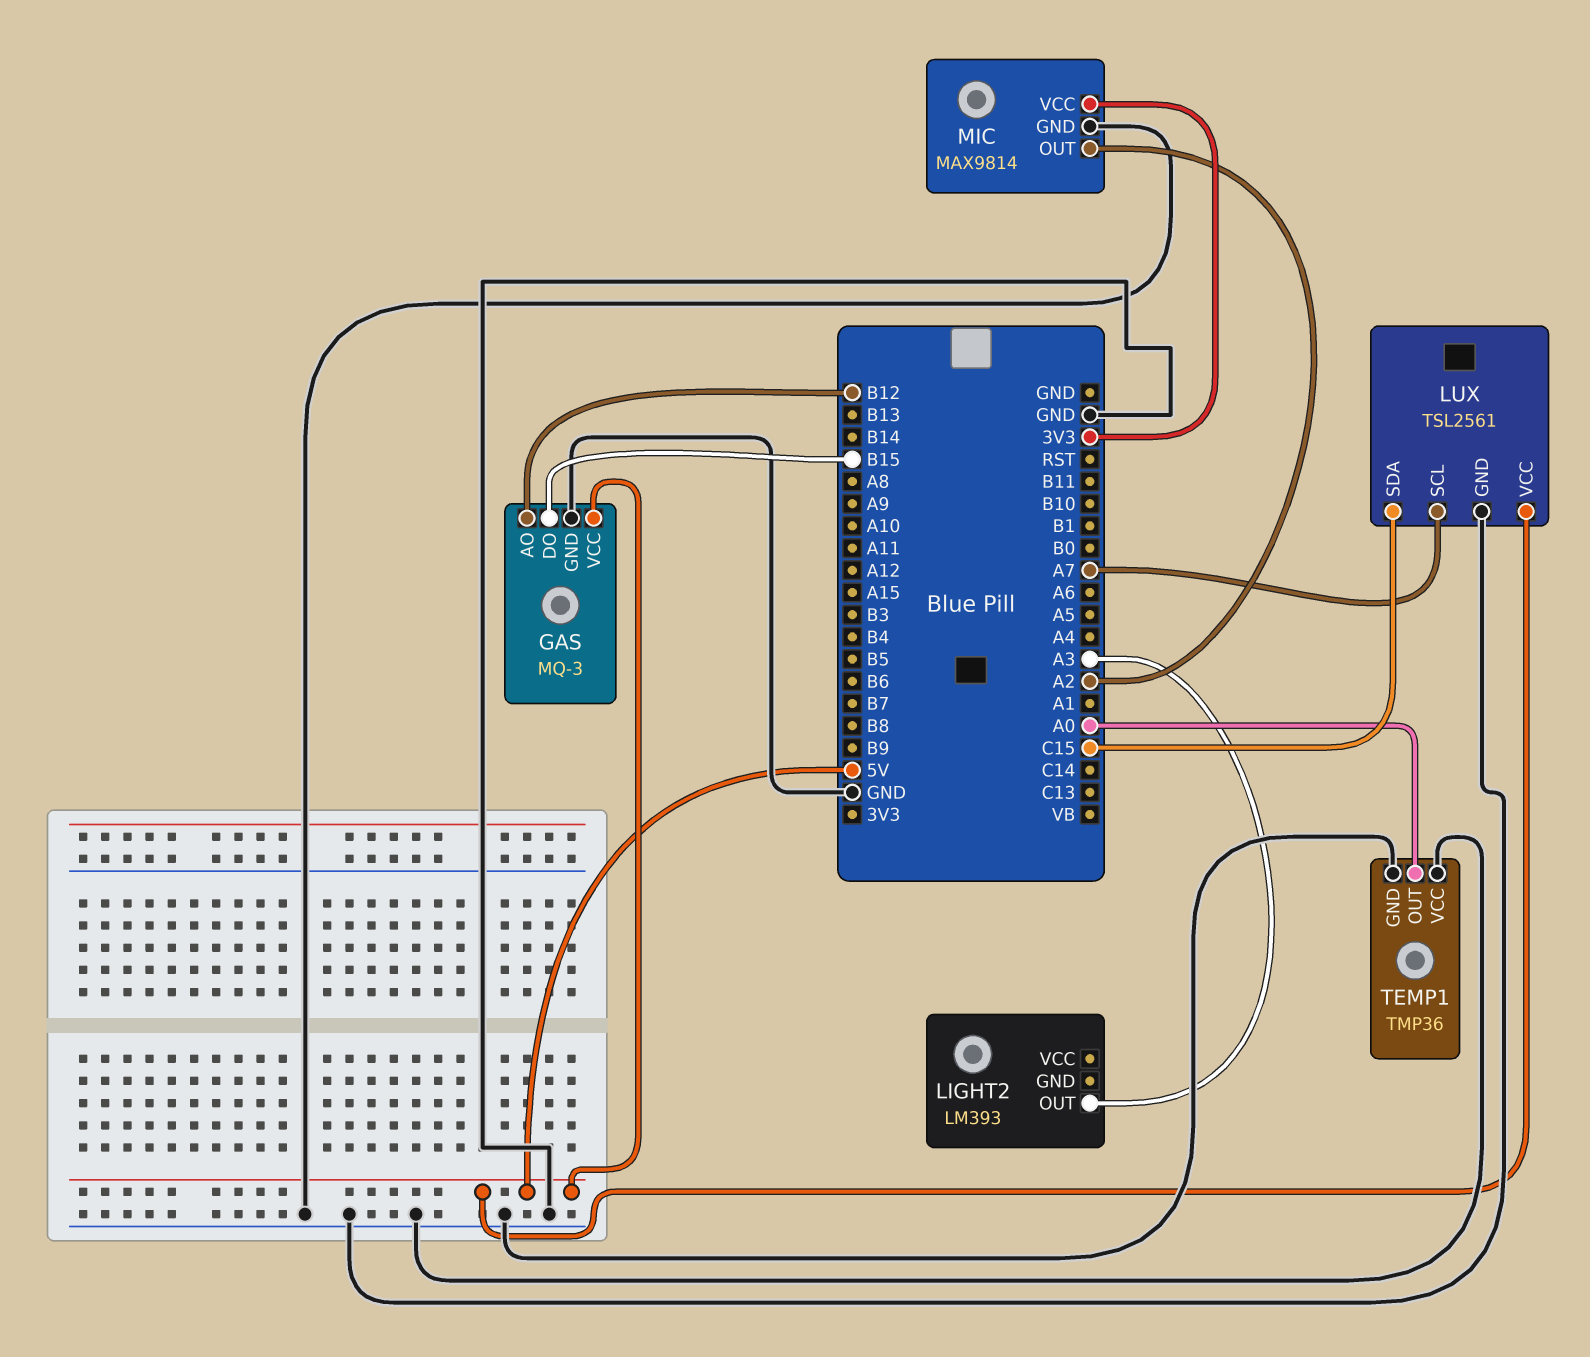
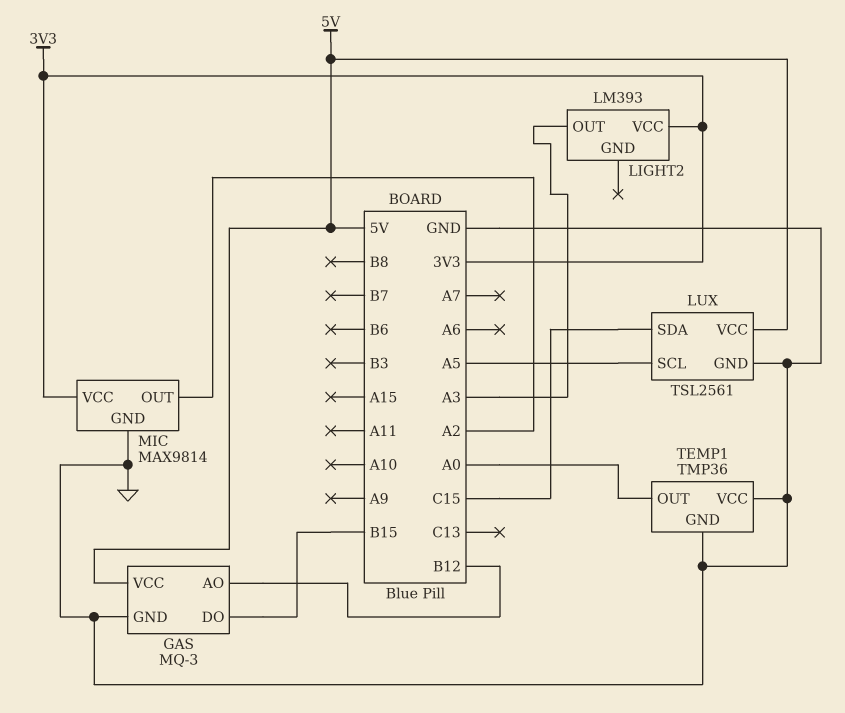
LIGHT2 pin VCC: none -> 3V3
LUX pin SCL: A7 -> A5

